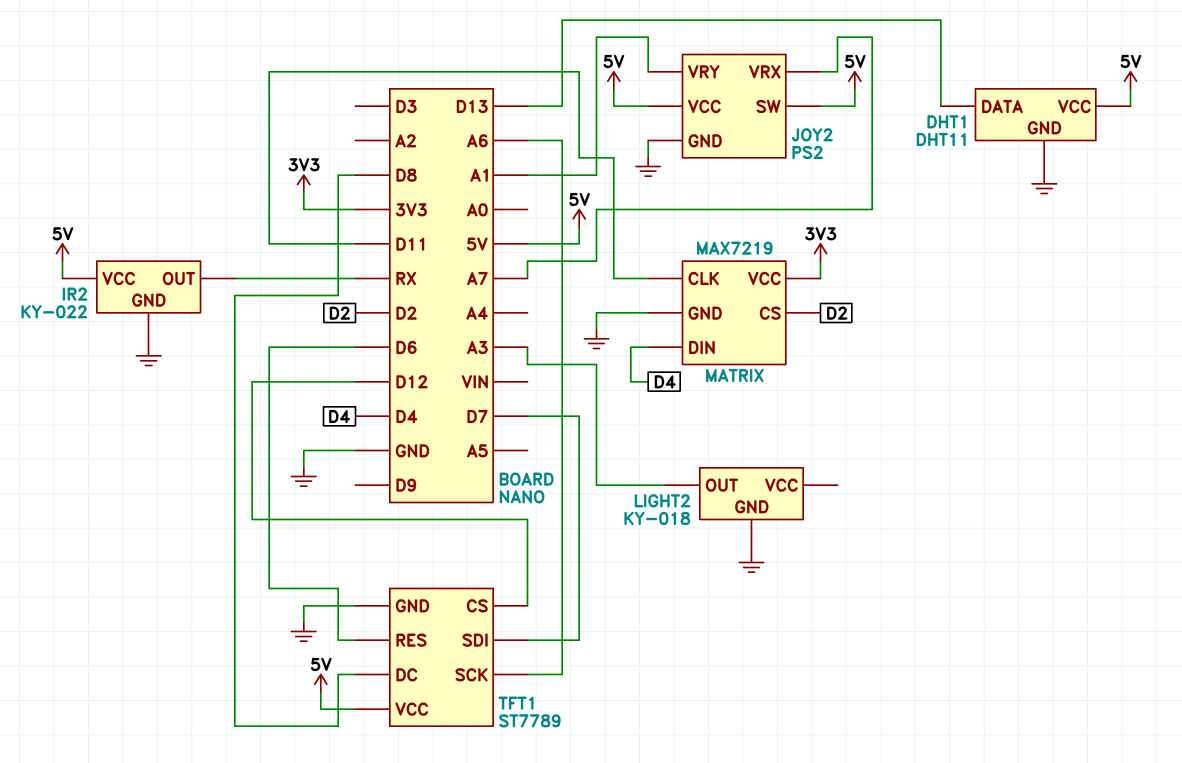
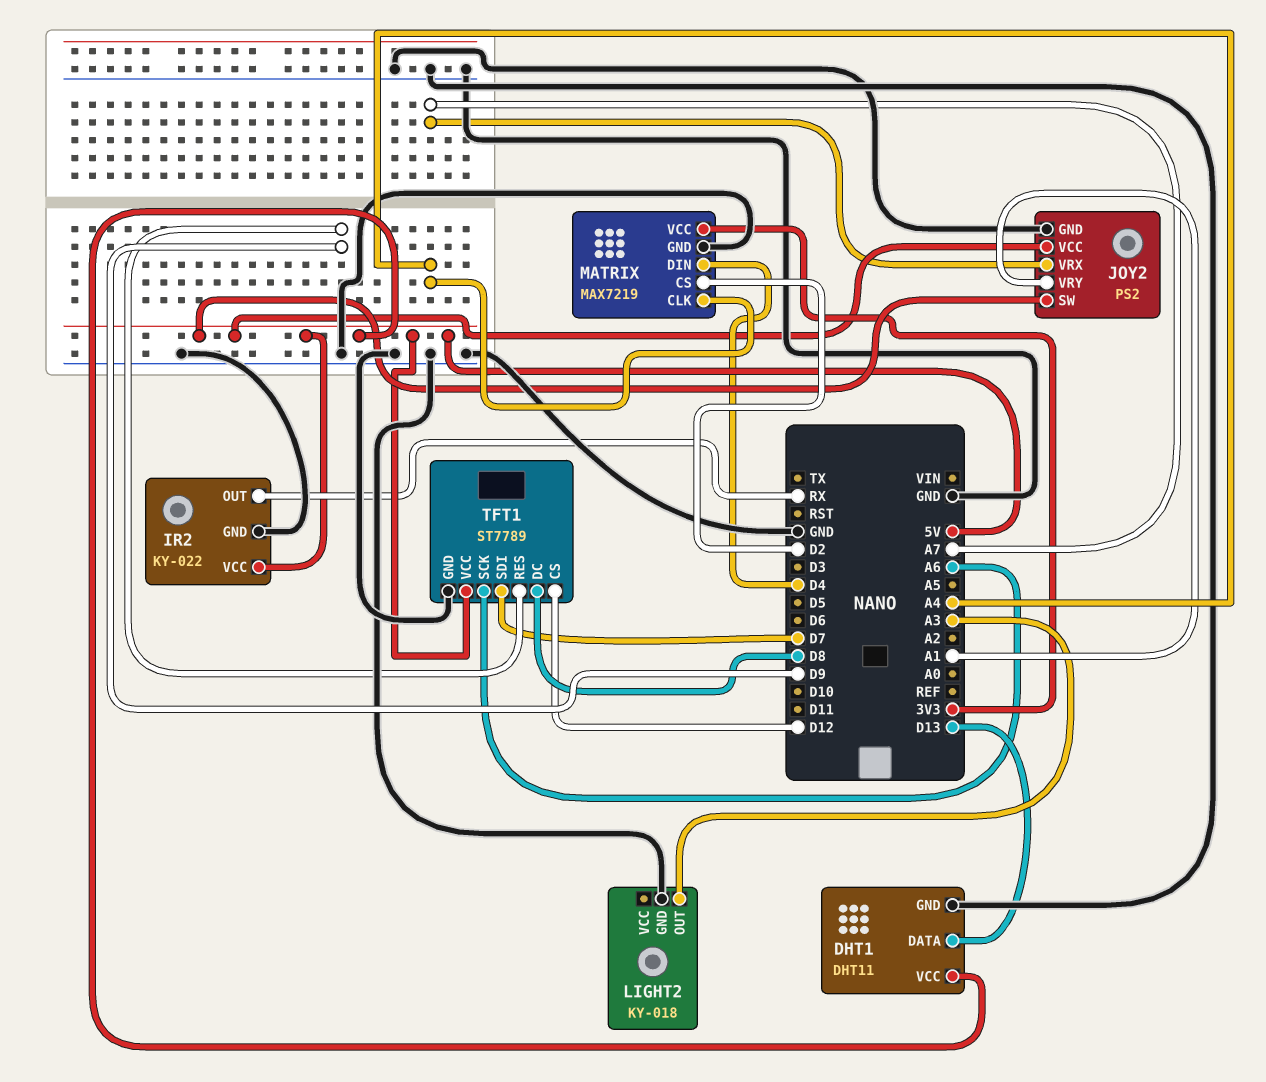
MATRIX pin CLK: D11 -> A4
TFT1 pin RES: D6 -> D9

